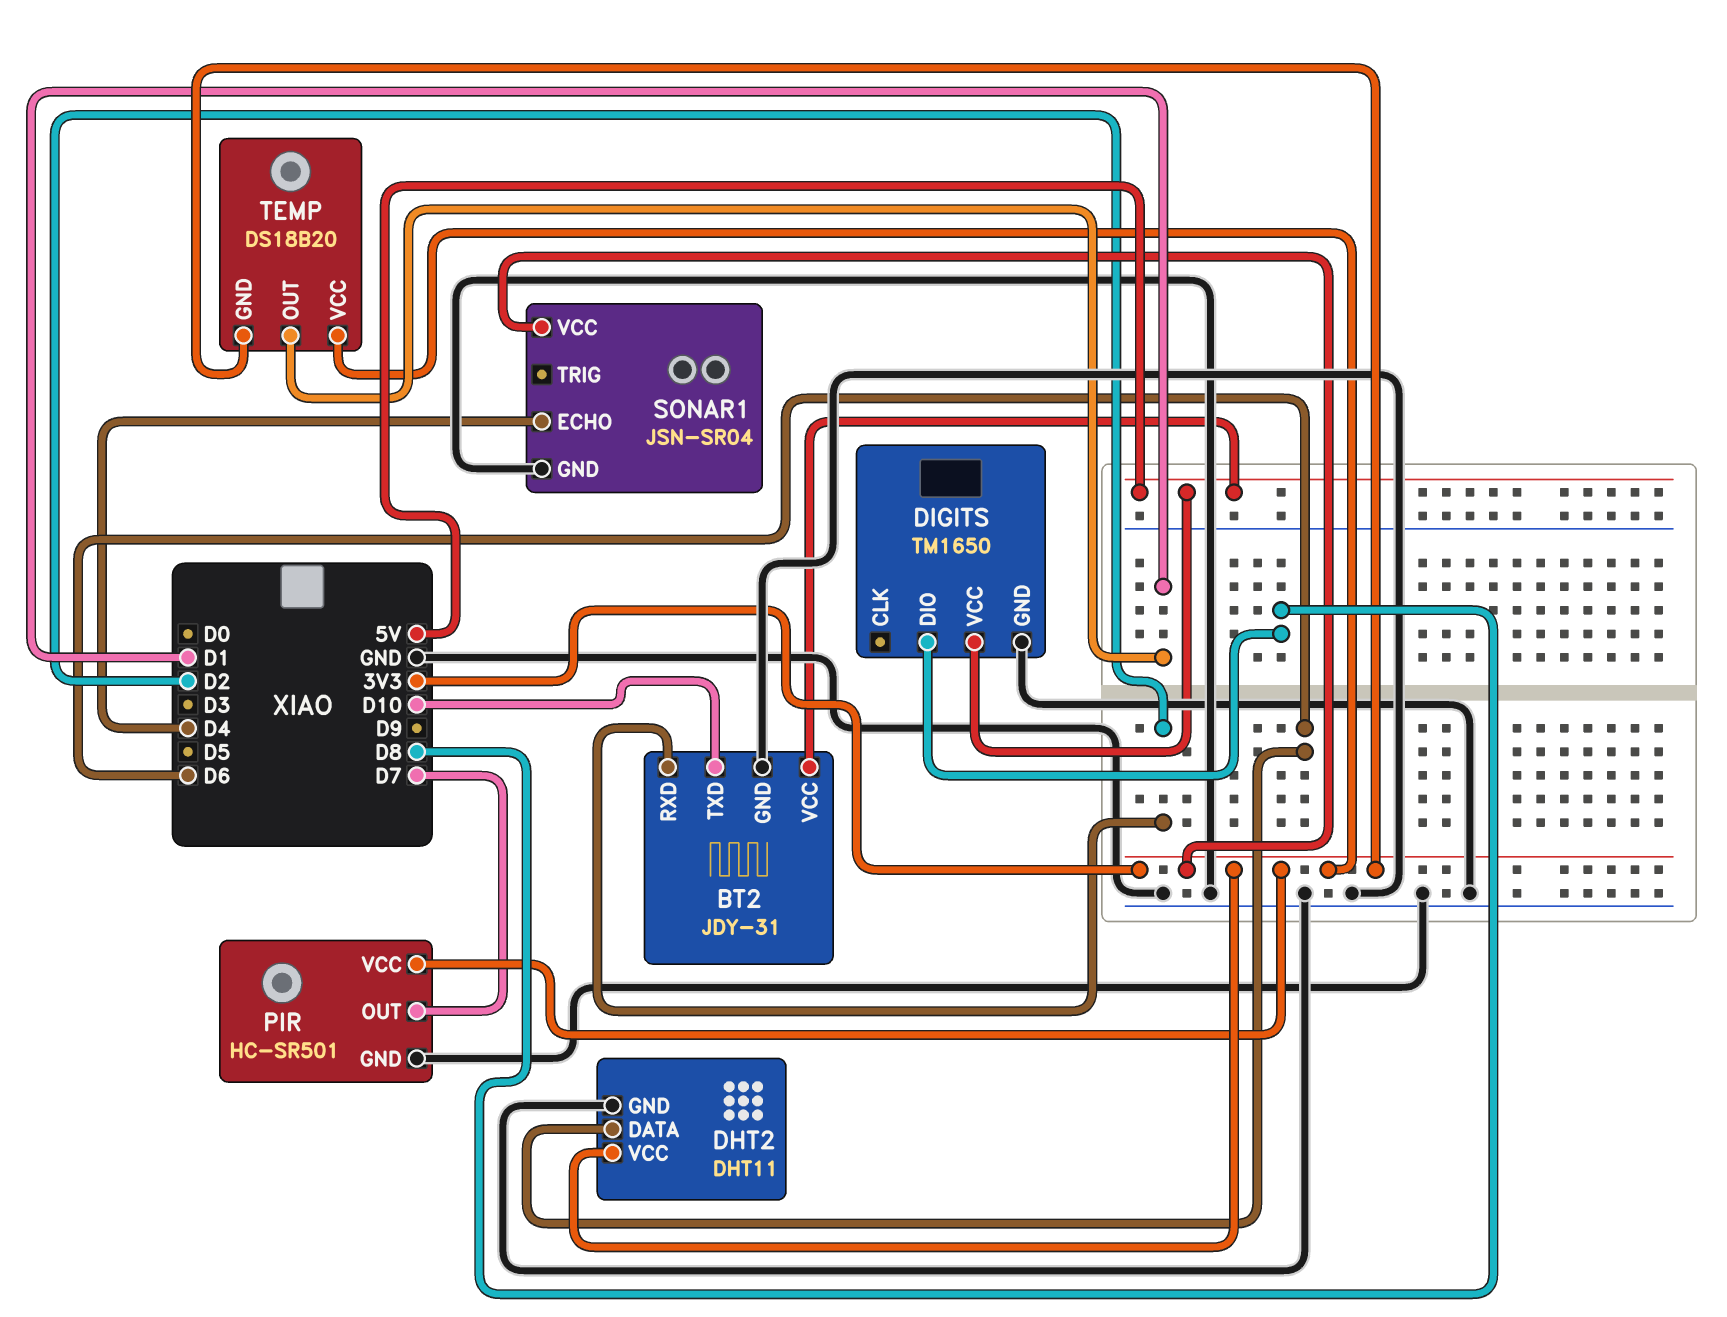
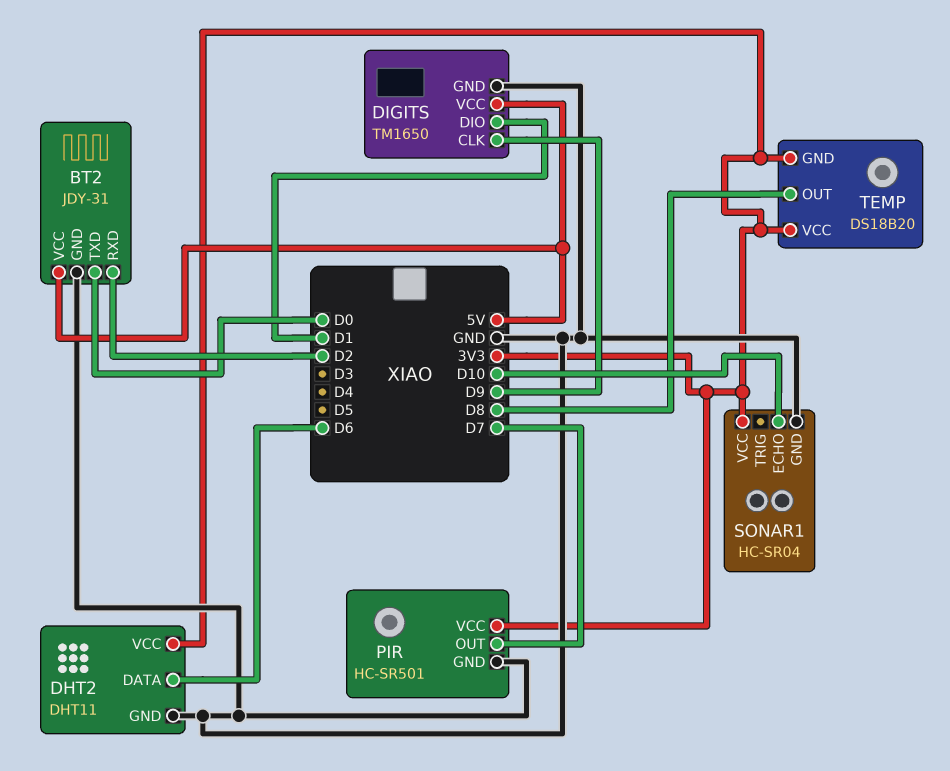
BT2 pin TXD: D10 -> D0
DIGITS pin CLK: none -> D9
DIGITS pin DIO: D8 -> D1
SONAR1: JSN-SR04 -> HC-SR04
SONAR1 pin ECHO: D4 -> D10
TEMP pin OUT: D1 -> D8

